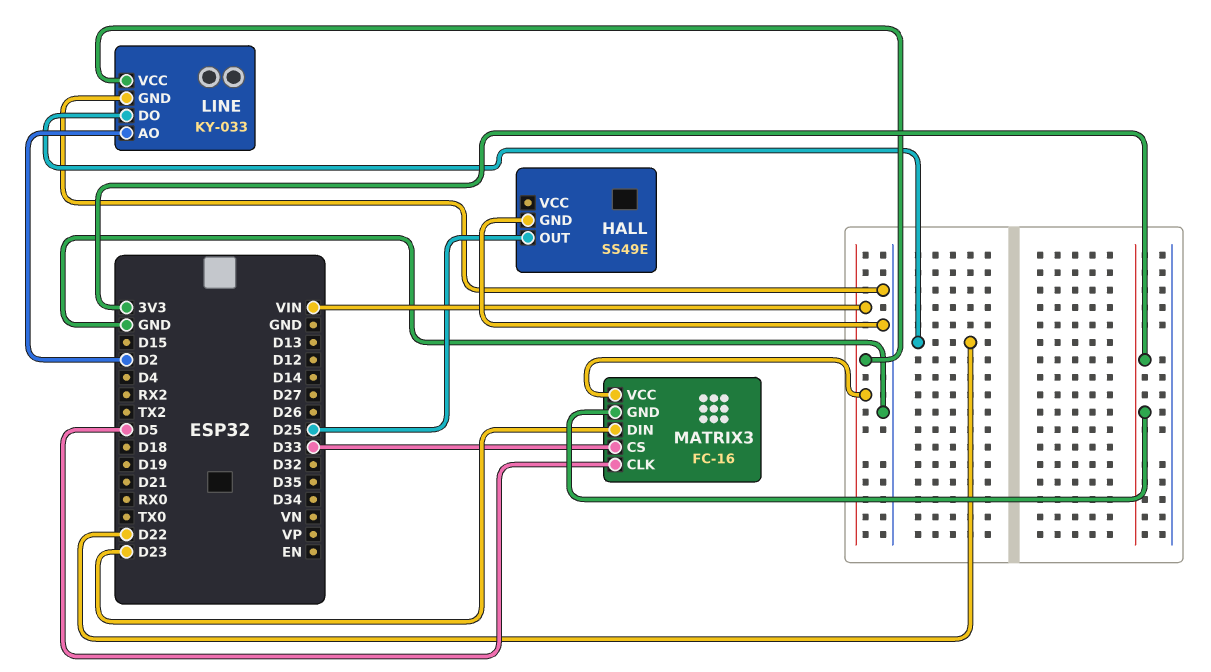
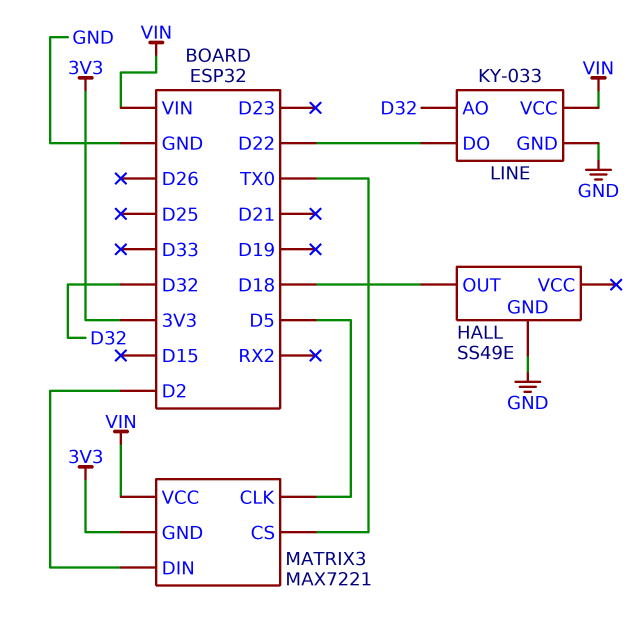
HALL pin OUT: D25 -> D18
LINE pin AO: D2 -> D32
MATRIX3: FC-16 -> MAX7221
MATRIX3 pin CS: D33 -> TX0
MATRIX3 pin DIN: D23 -> D2

